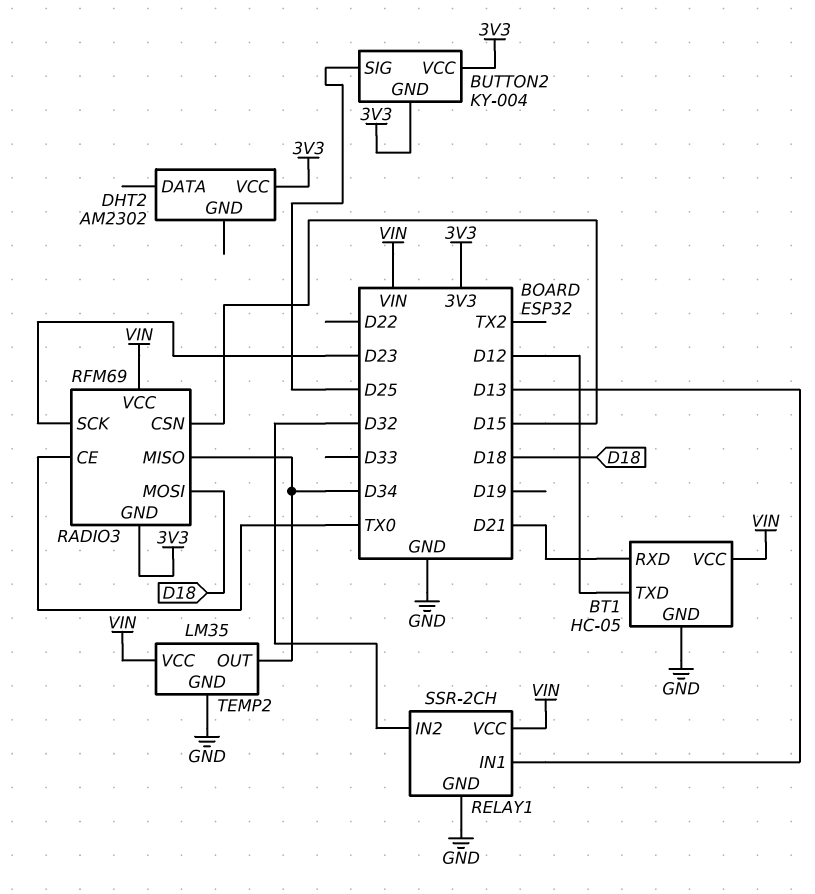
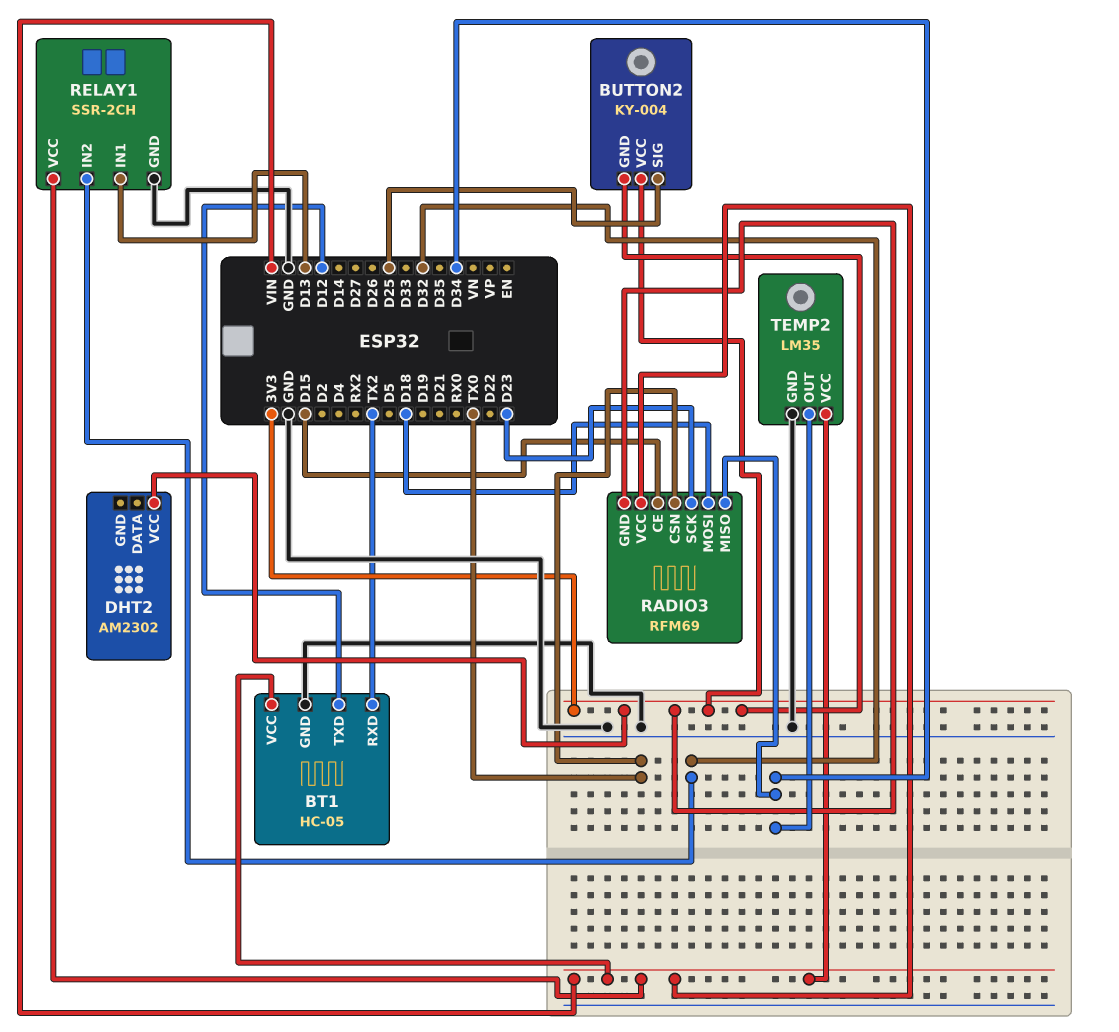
BT1 pin RXD: D21 -> TX2
RADIO3 pin CE: TX0 -> D15
RADIO3 pin CSN: D15 -> TX0

